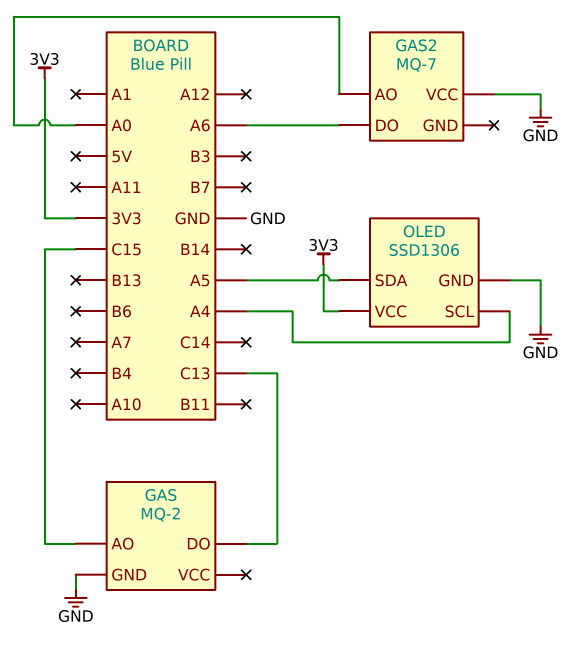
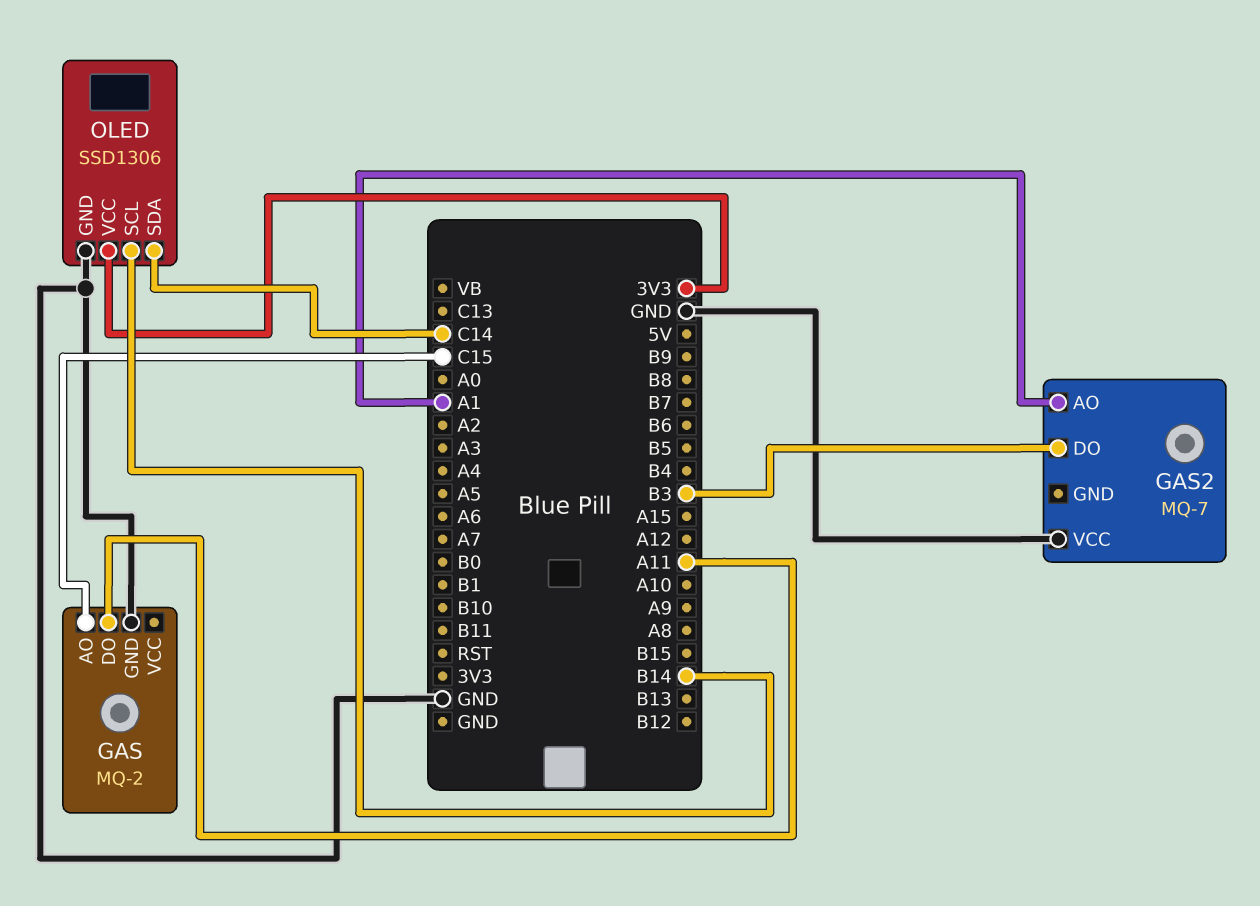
GAS pin DO: C13 -> A11
GAS2 pin AO: A0 -> A1
GAS2 pin DO: A6 -> B3
OLED pin SCL: A4 -> B14
OLED pin SDA: A5 -> C14

